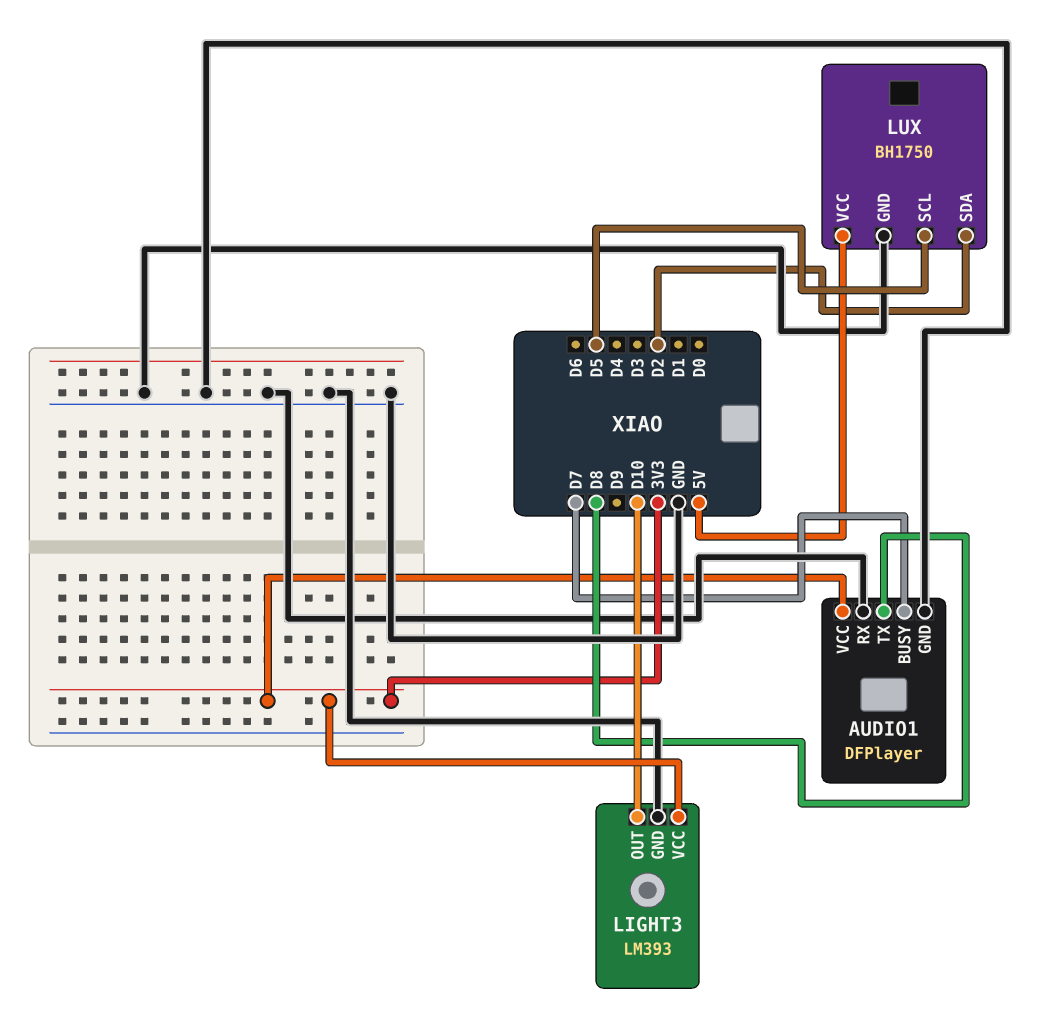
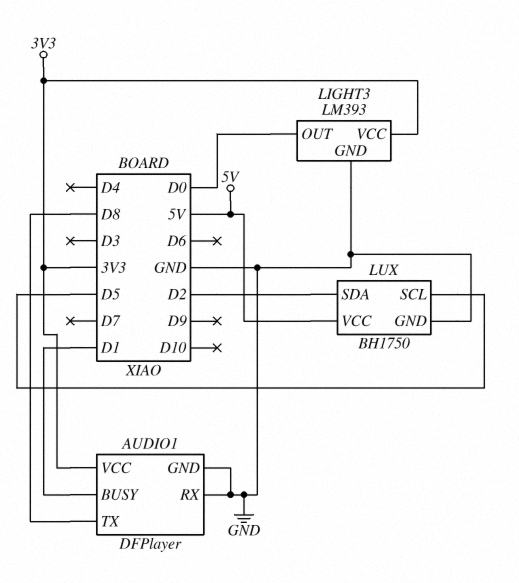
AUDIO1 pin BUSY: D7 -> D1
LIGHT3 pin OUT: D10 -> D0

